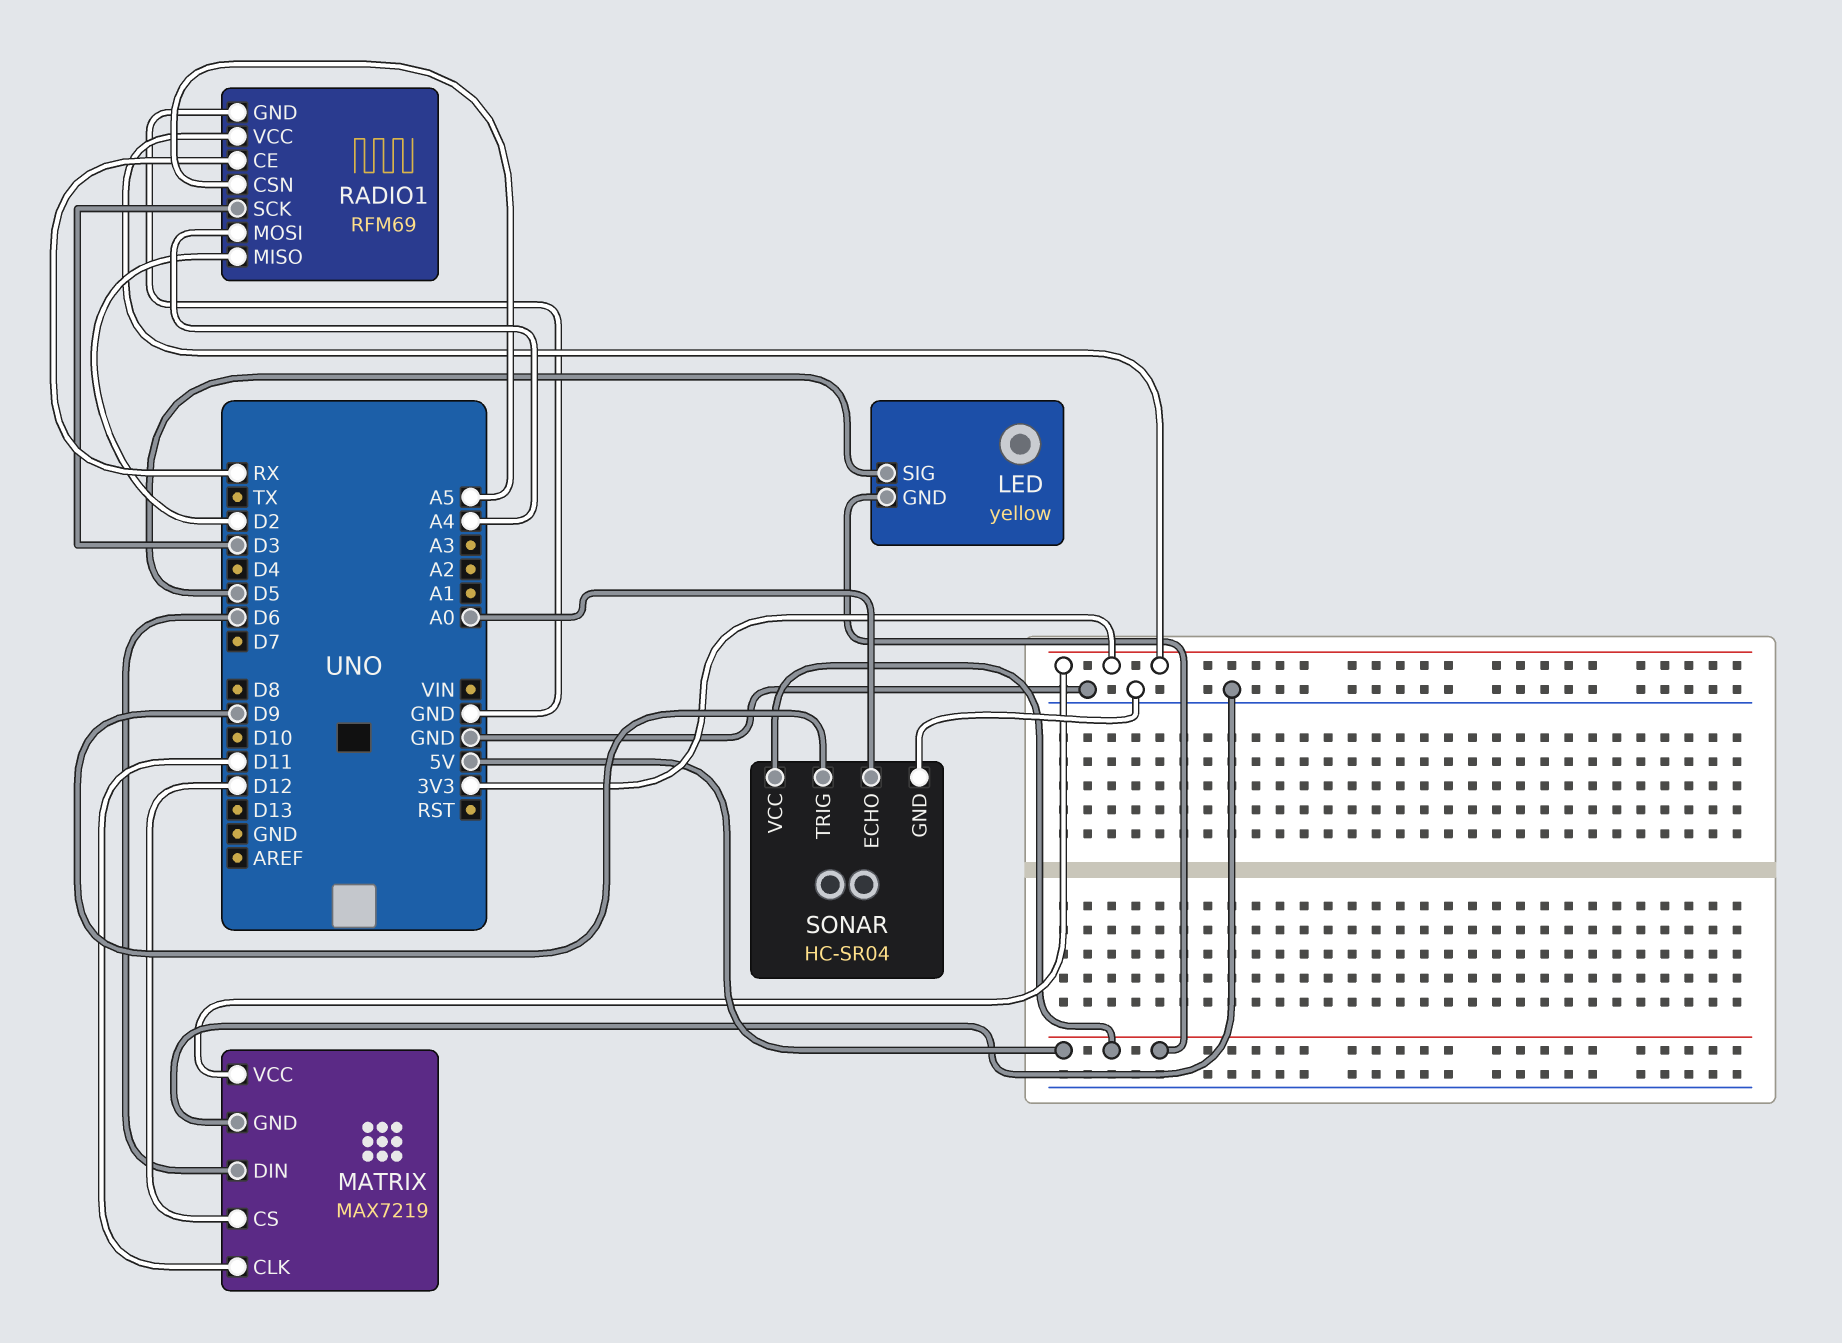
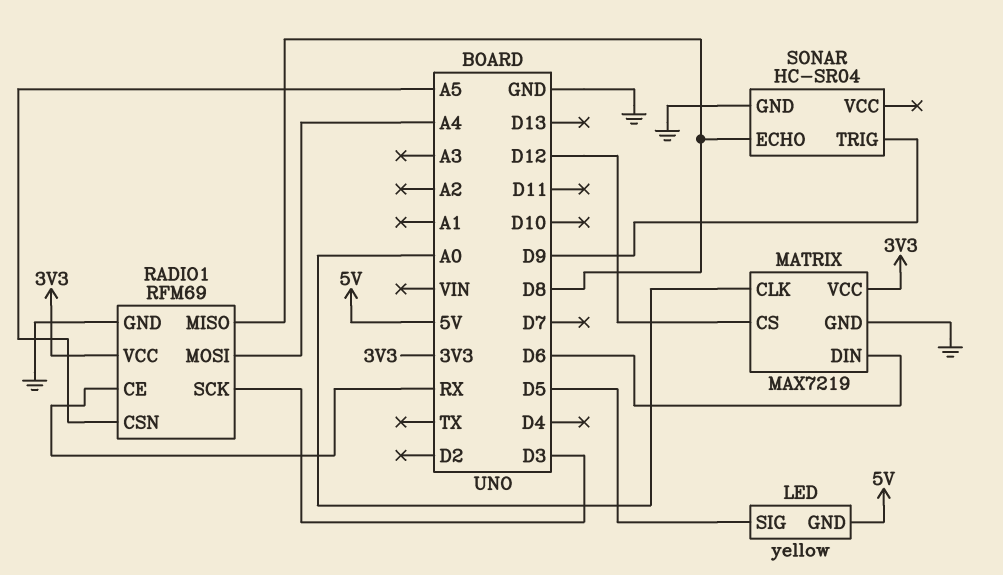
MATRIX pin CLK: D11 -> A0
RADIO1 pin MISO: D2 -> D8
SONAR pin ECHO: A0 -> D8
SONAR pin VCC: 5V -> none

